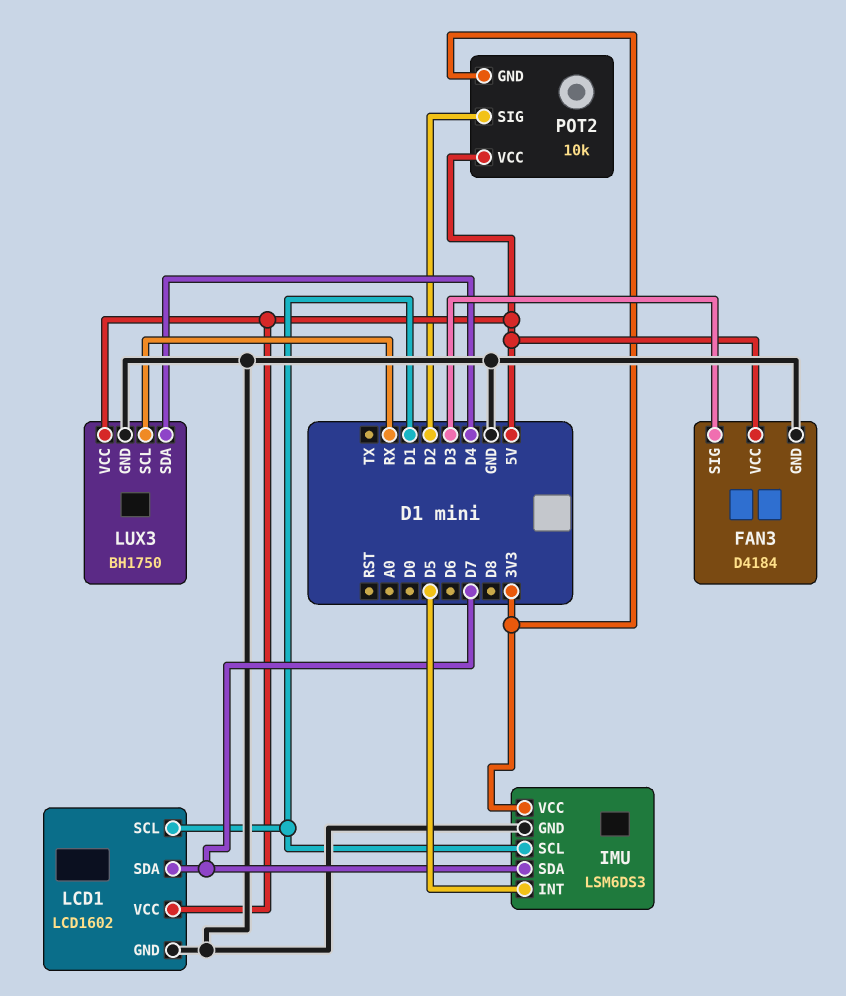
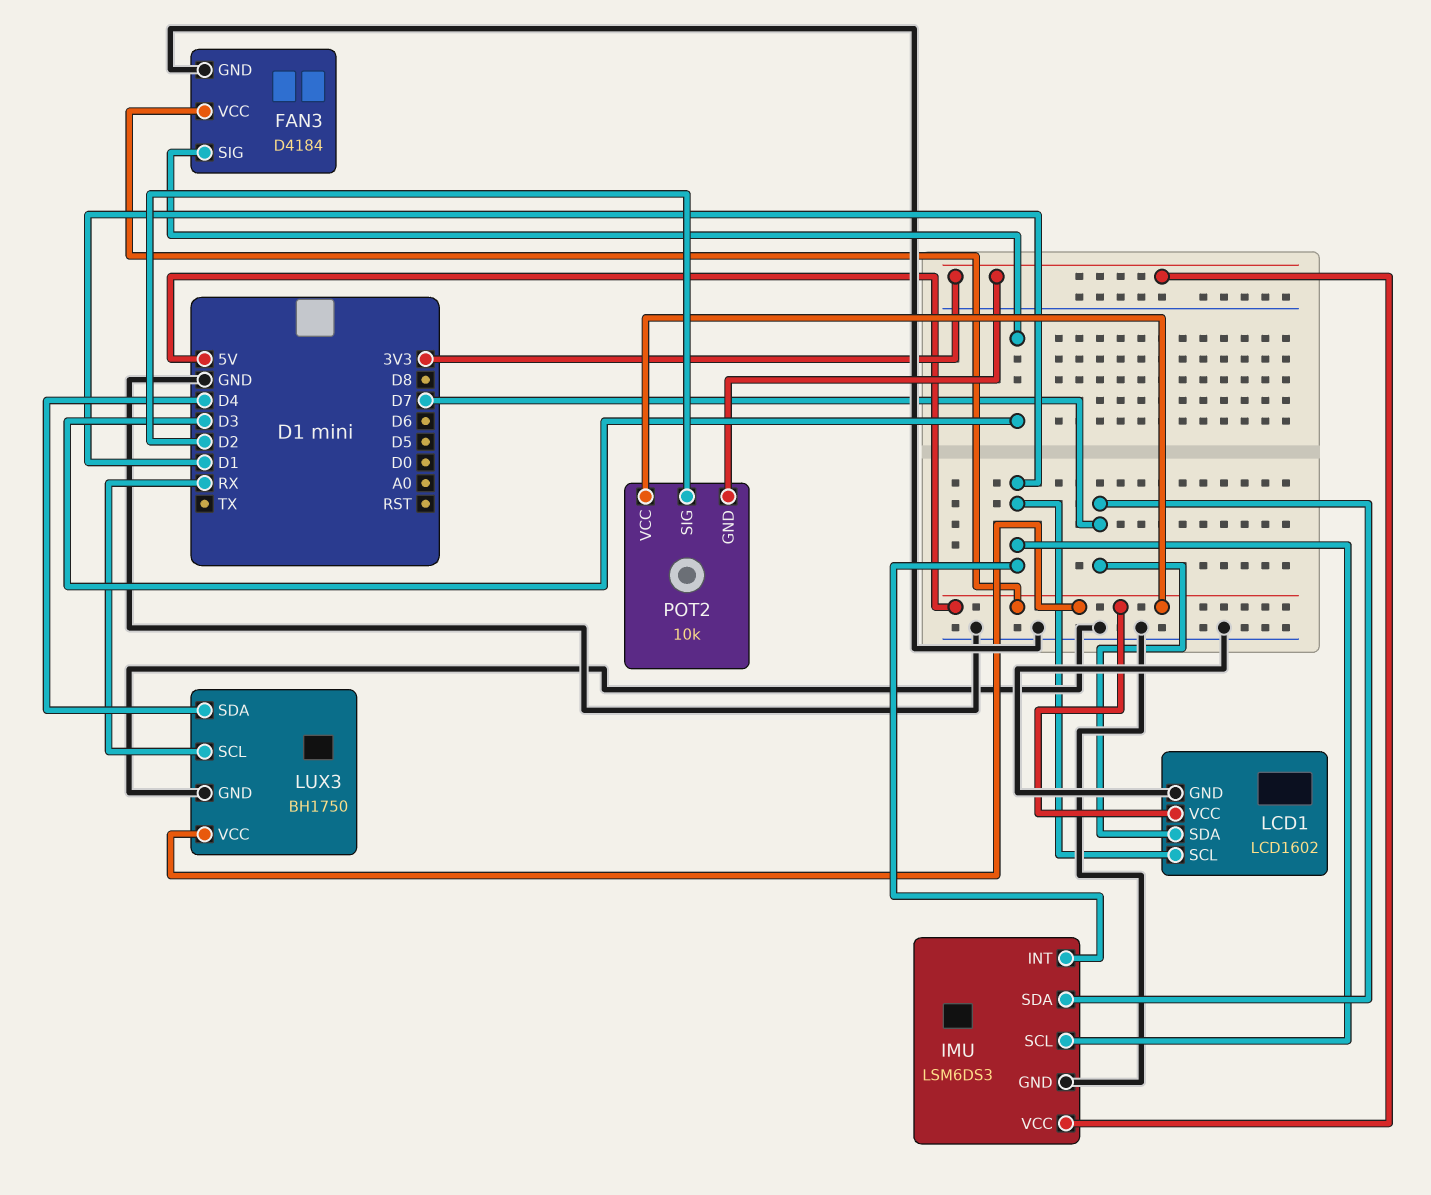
IMU pin INT: D5 -> D1

